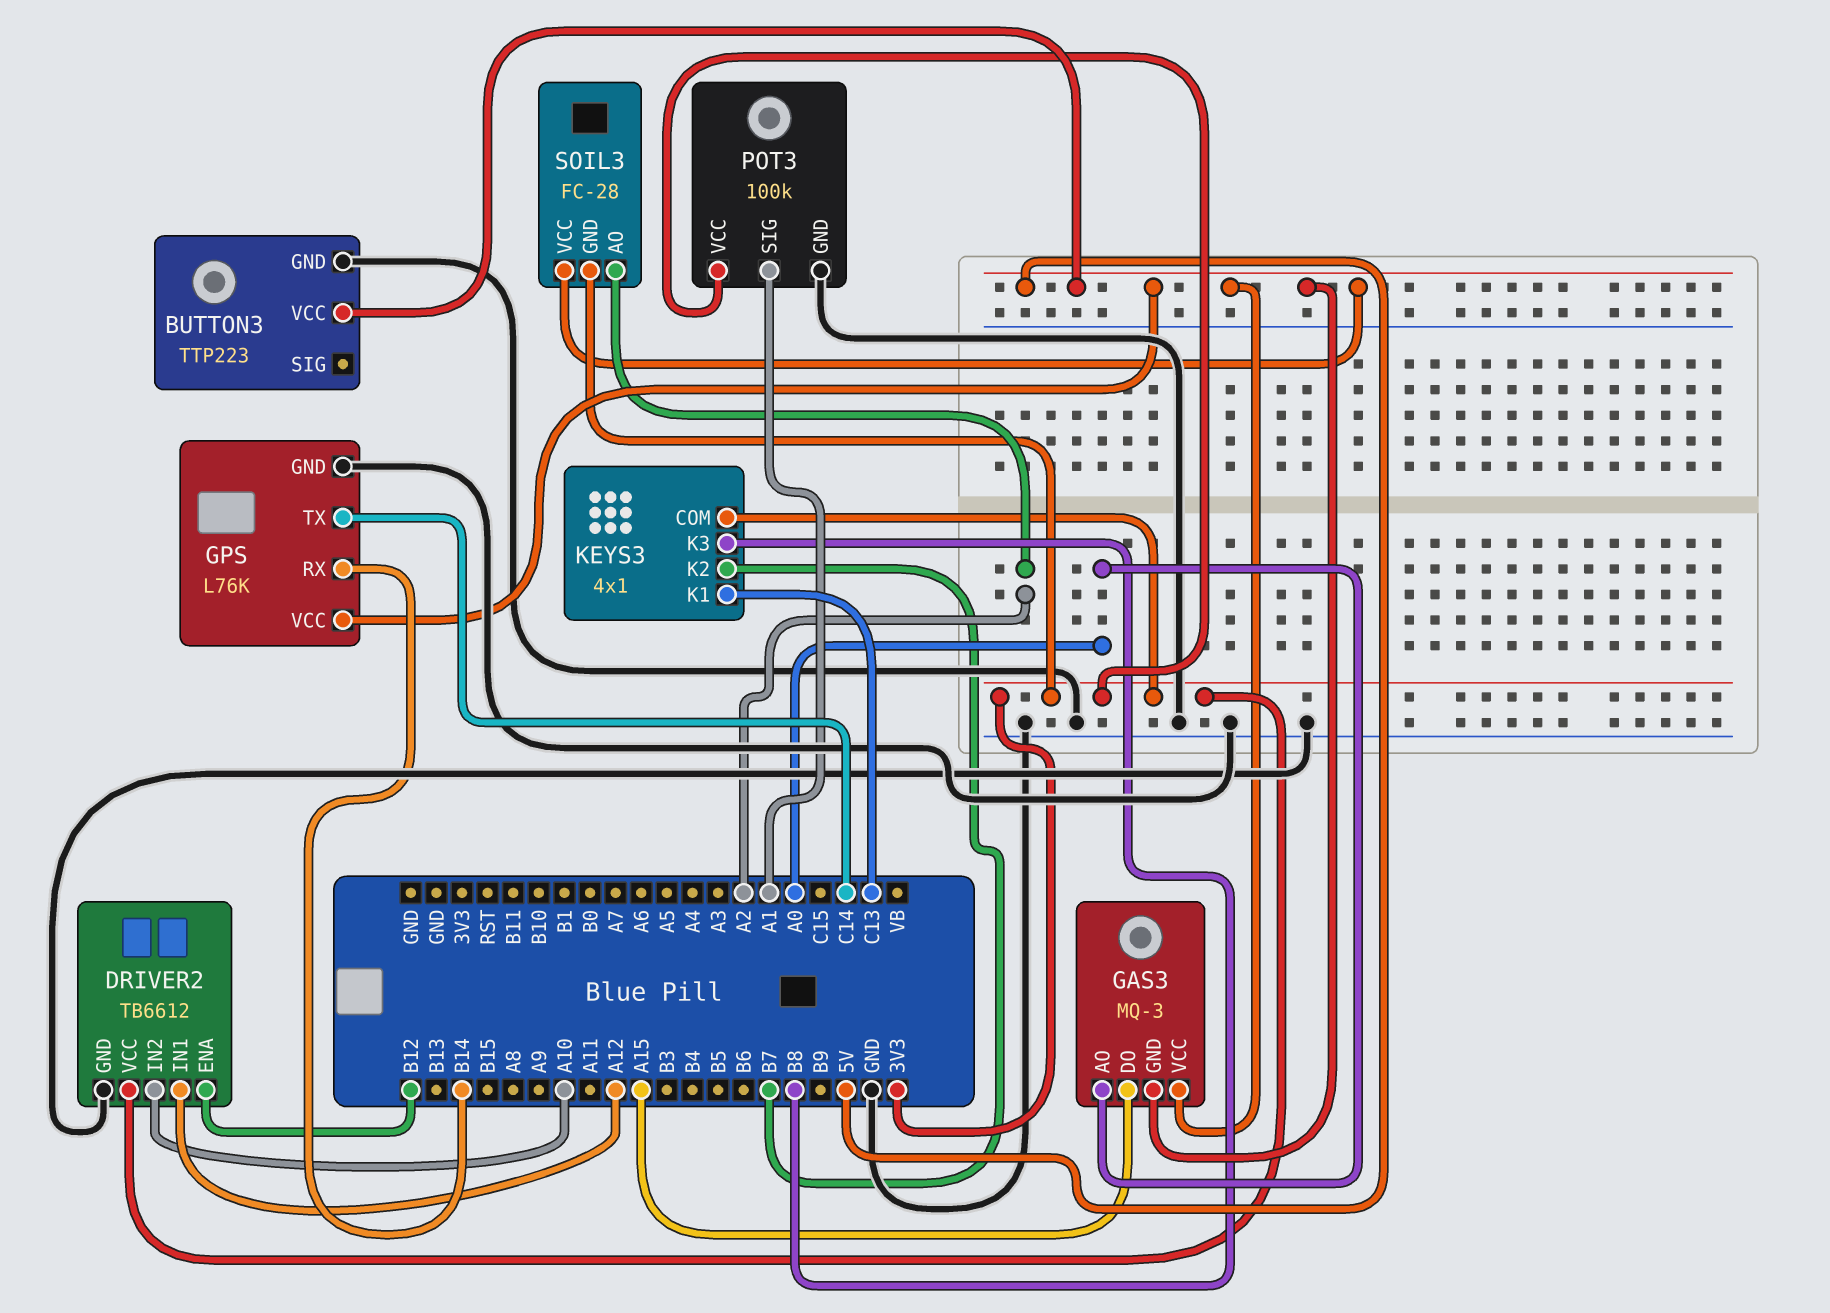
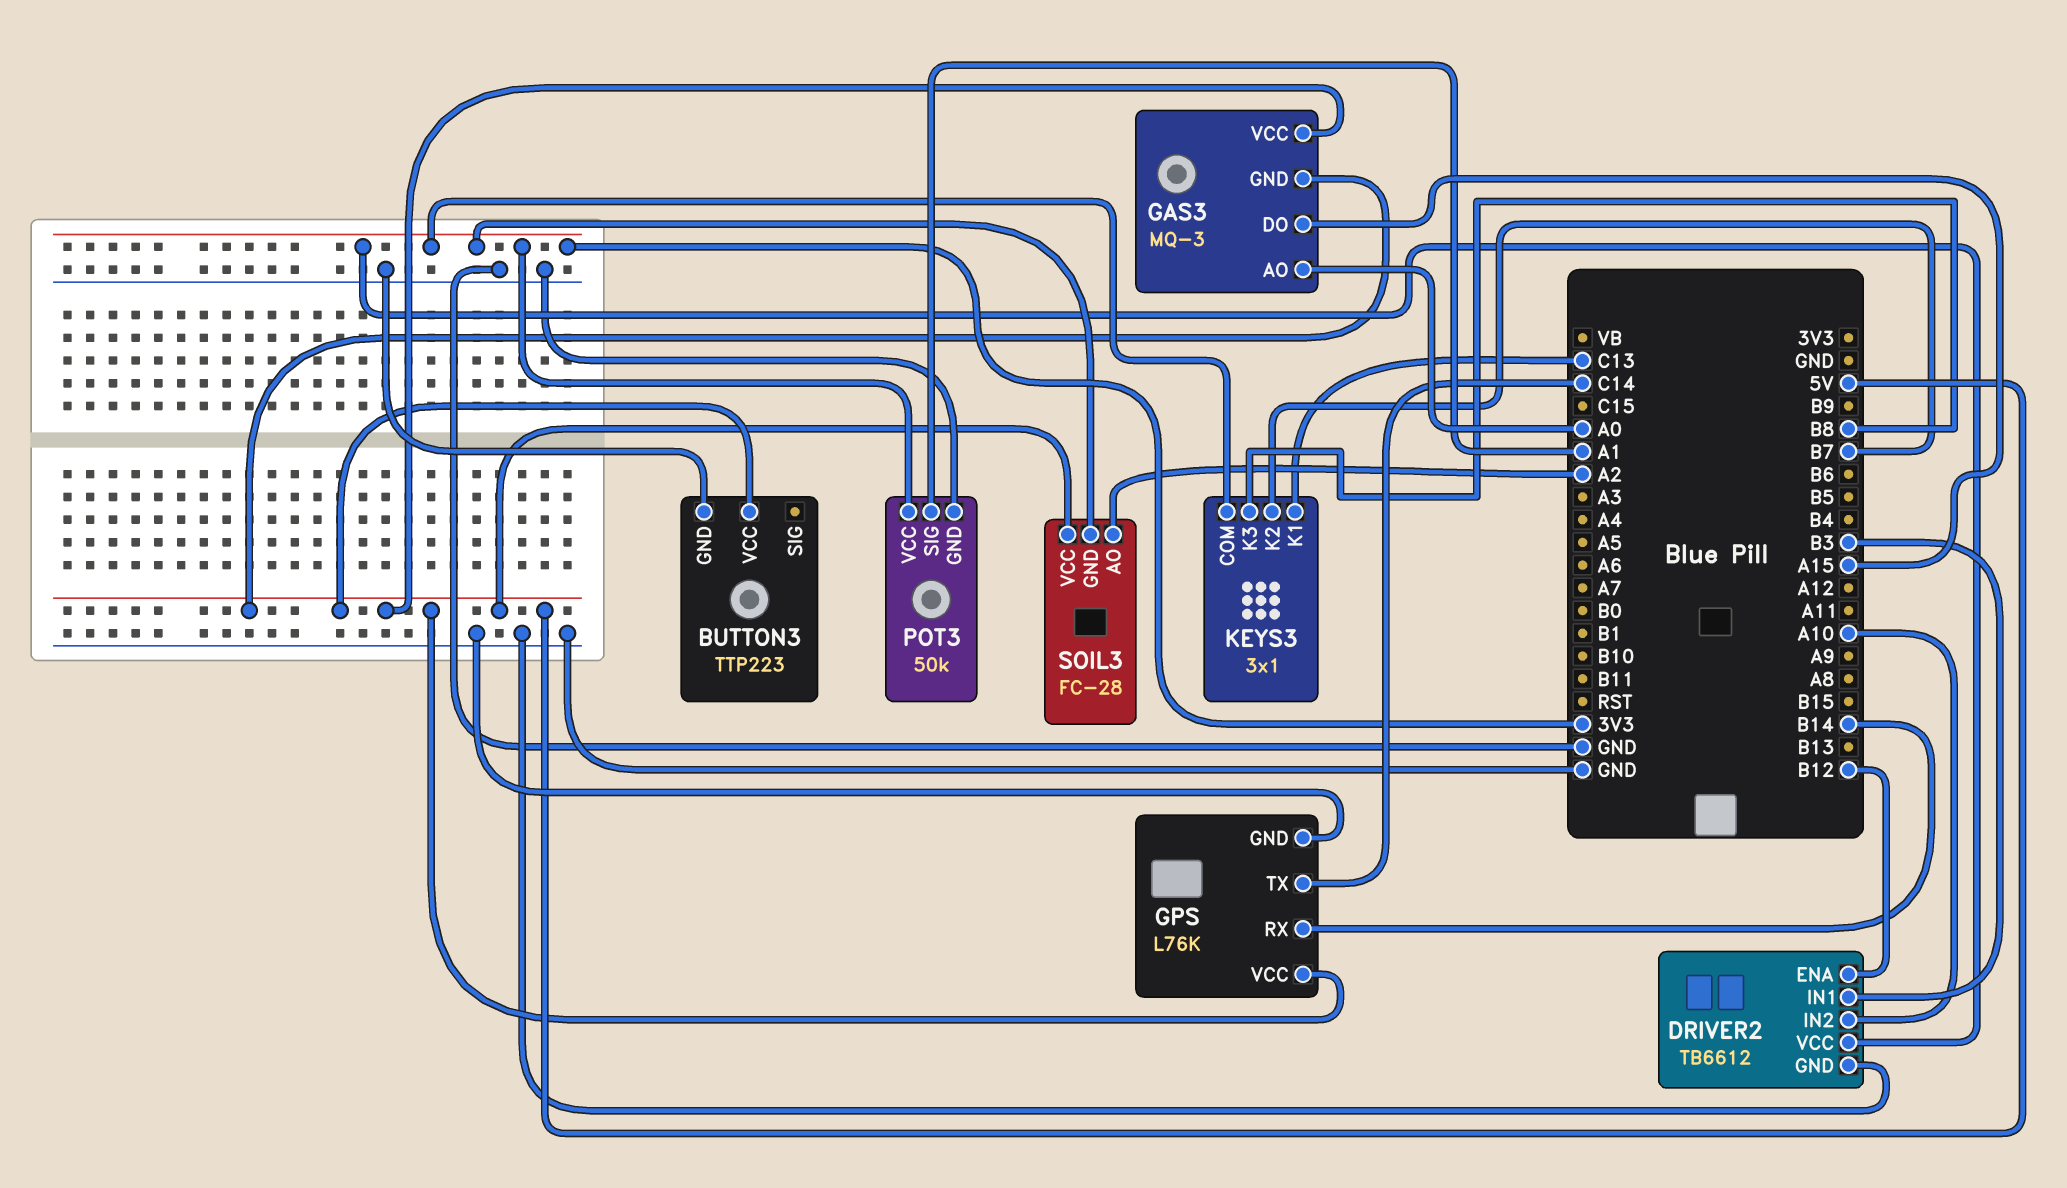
DRIVER2 pin IN1: A12 -> B3
KEYS3: 4x1 -> 3x1
POT3: 100k -> 50k

